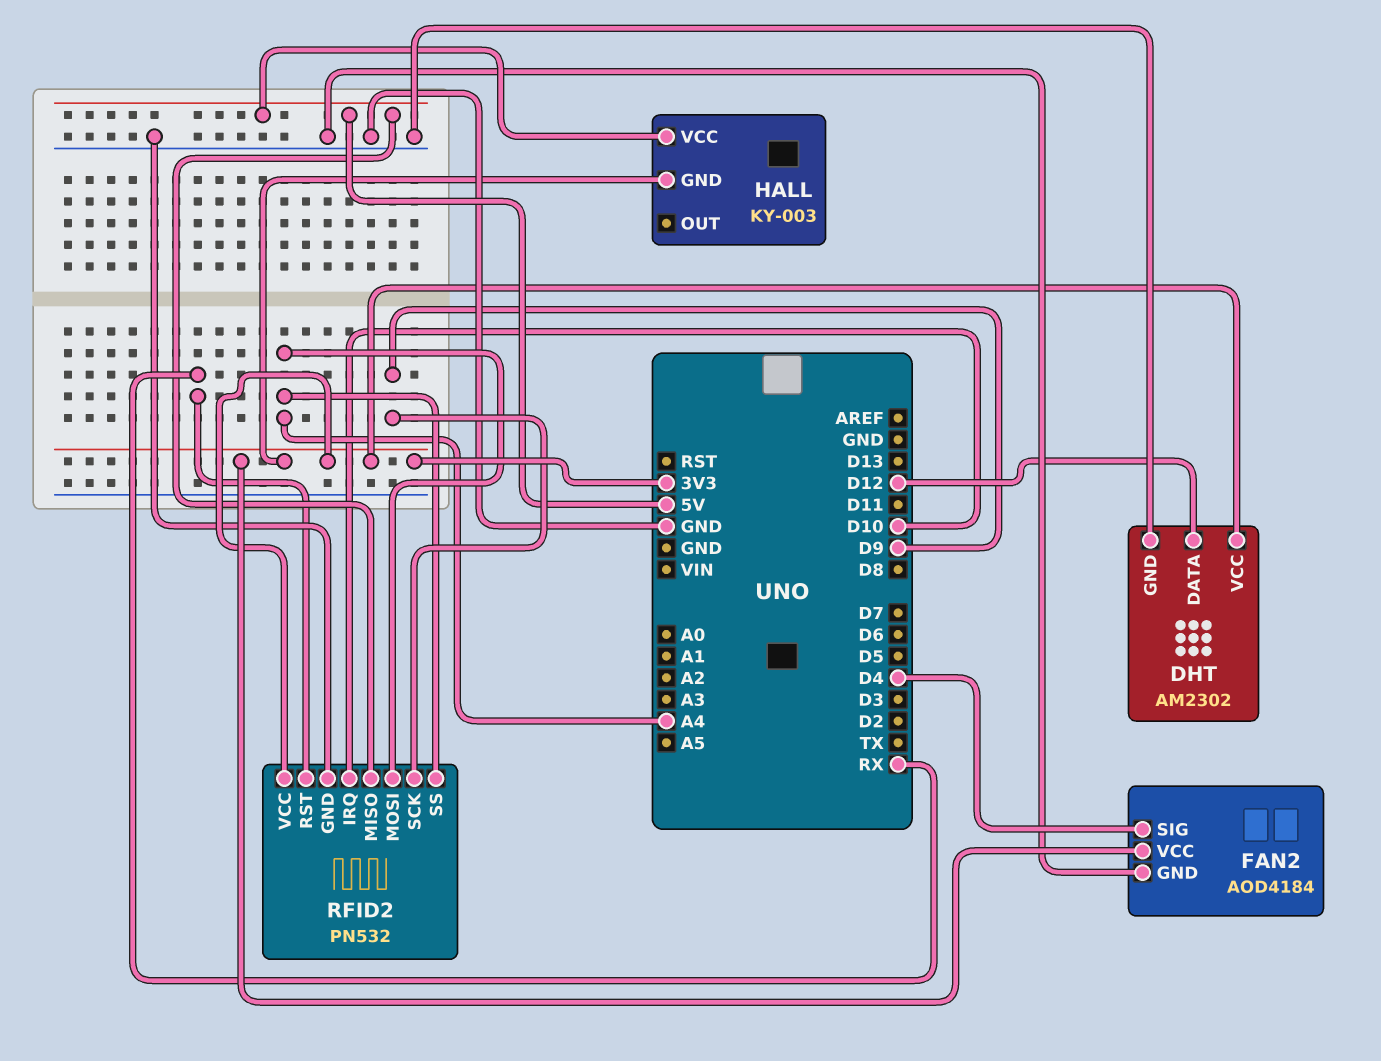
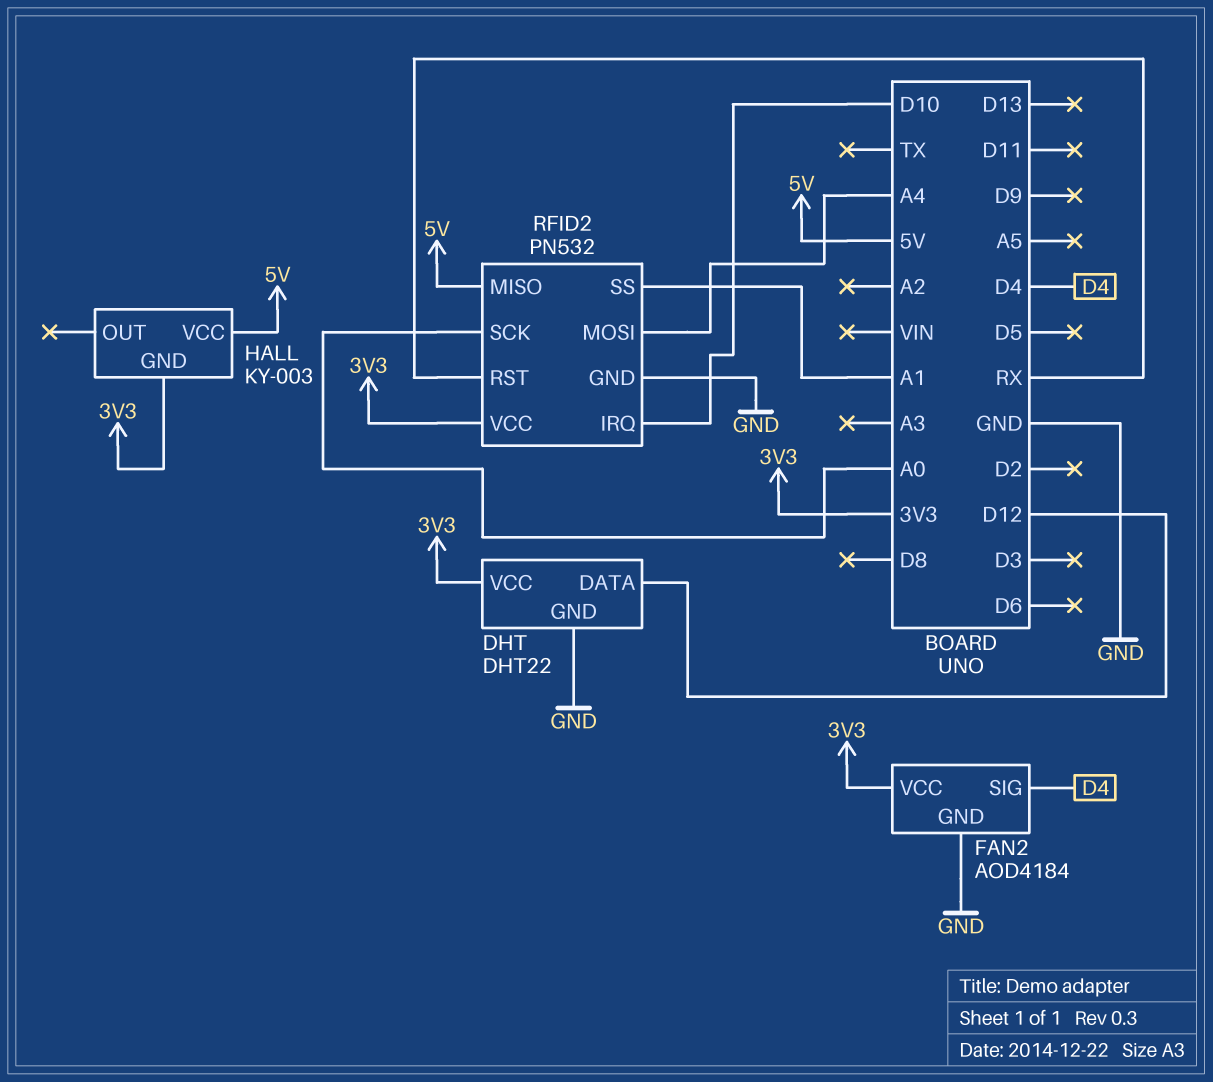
DHT: AM2302 -> DHT22
RFID2 pin SCK: D9 -> A0
RFID2 pin SS: A4 -> A1

